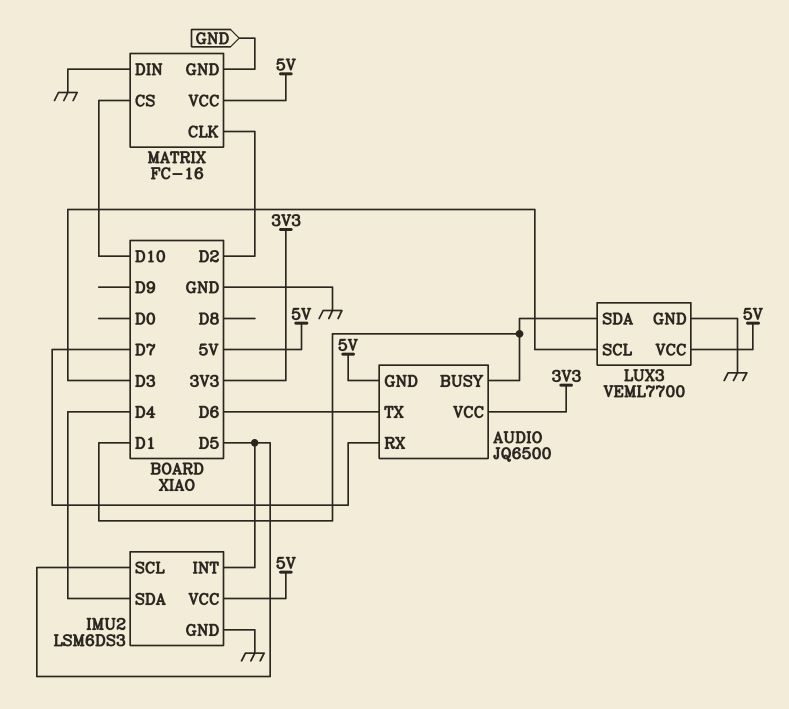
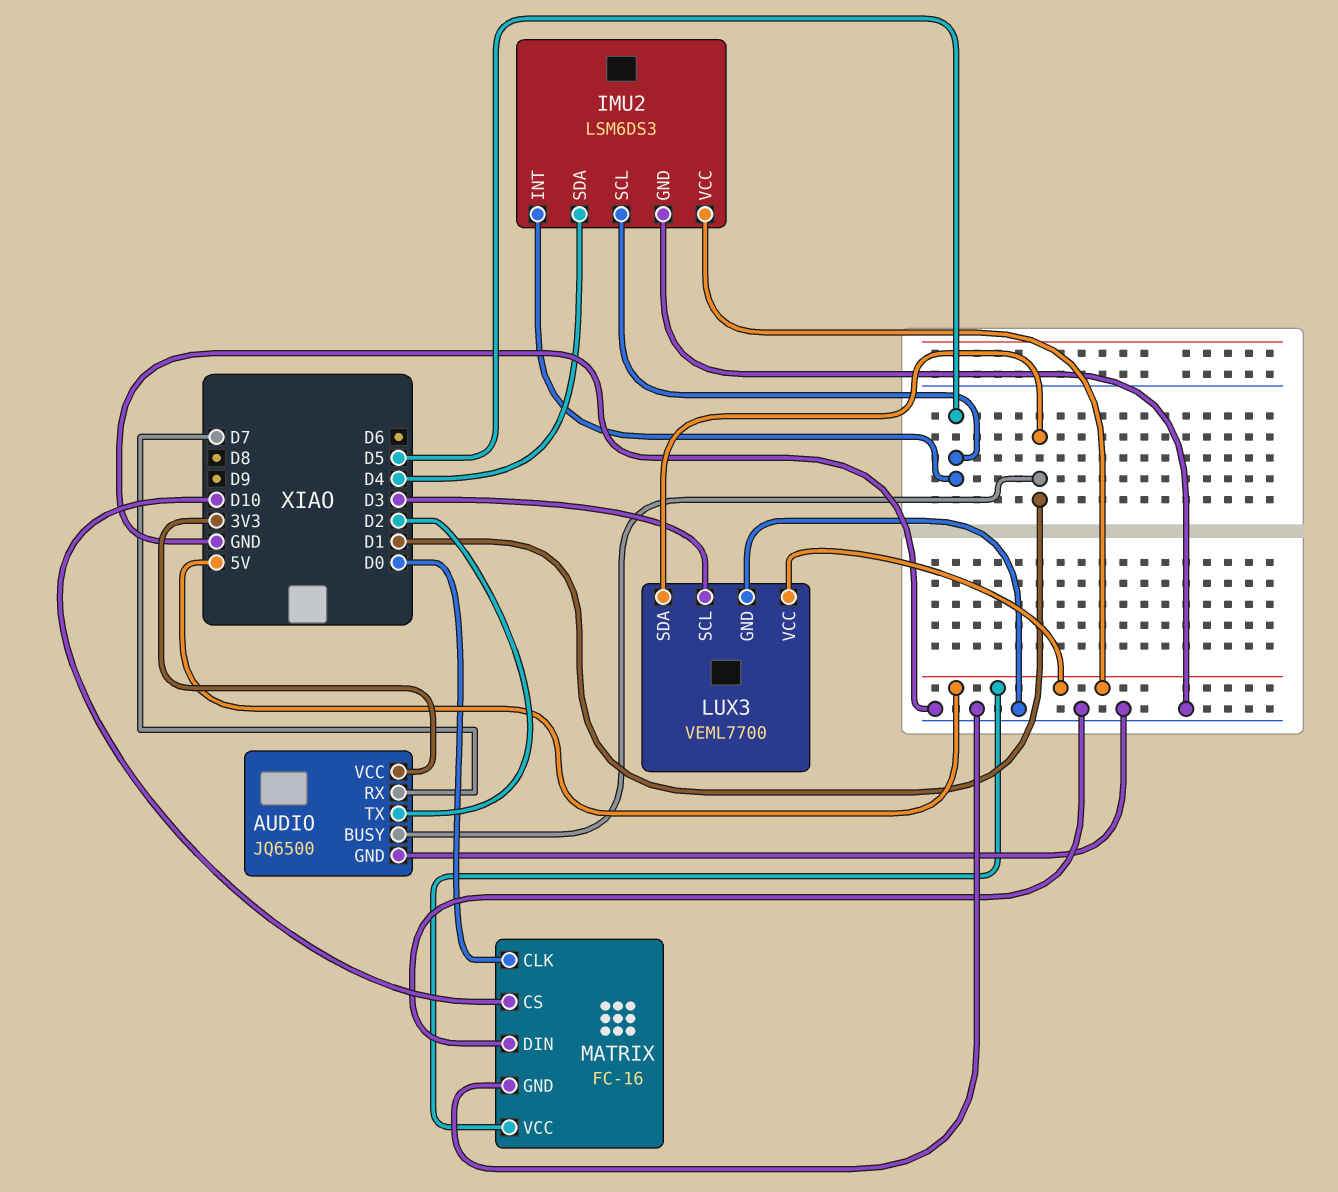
AUDIO pin GND: 5V -> GND
AUDIO pin TX: D6 -> D2
MATRIX pin CLK: D2 -> D0

